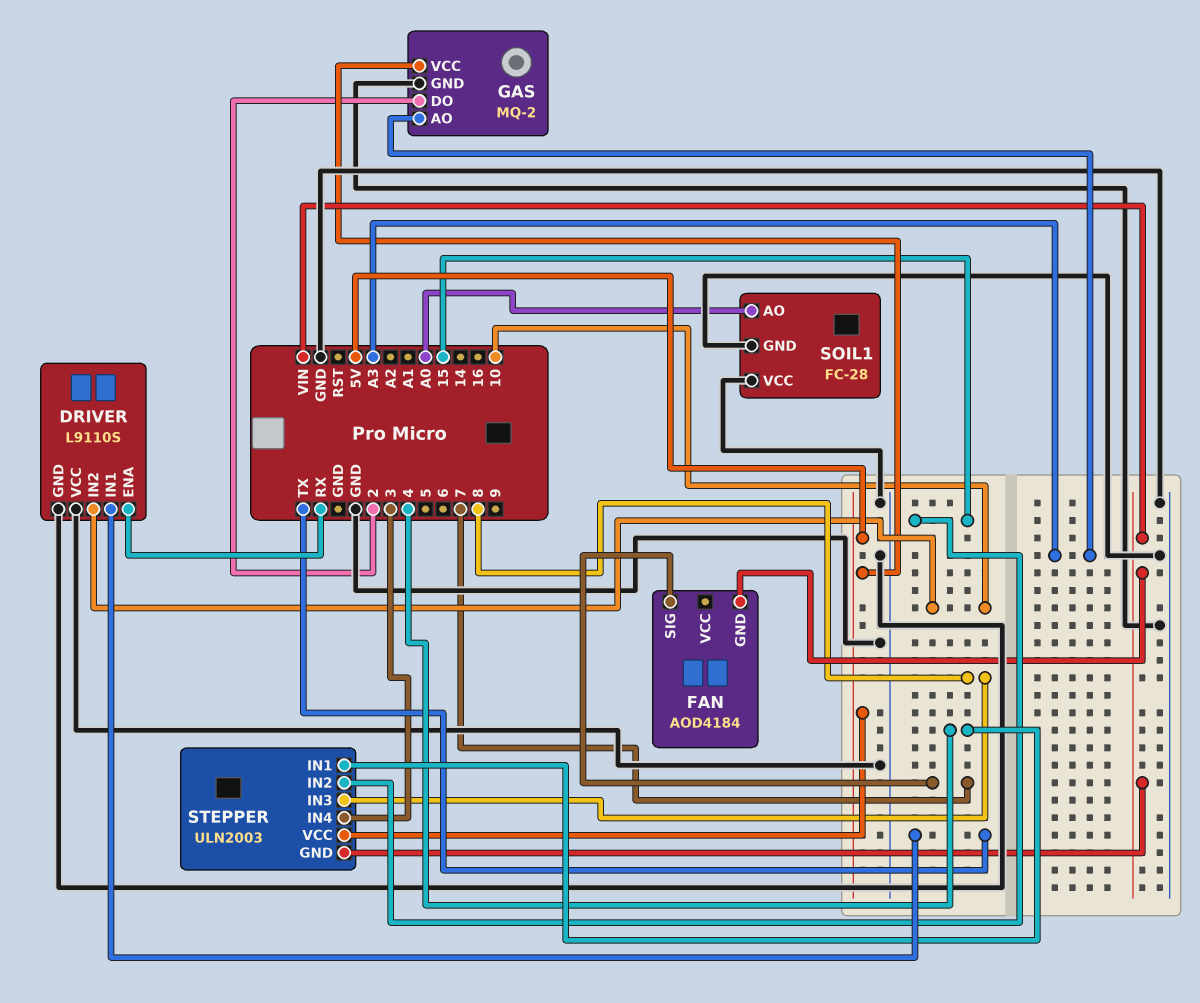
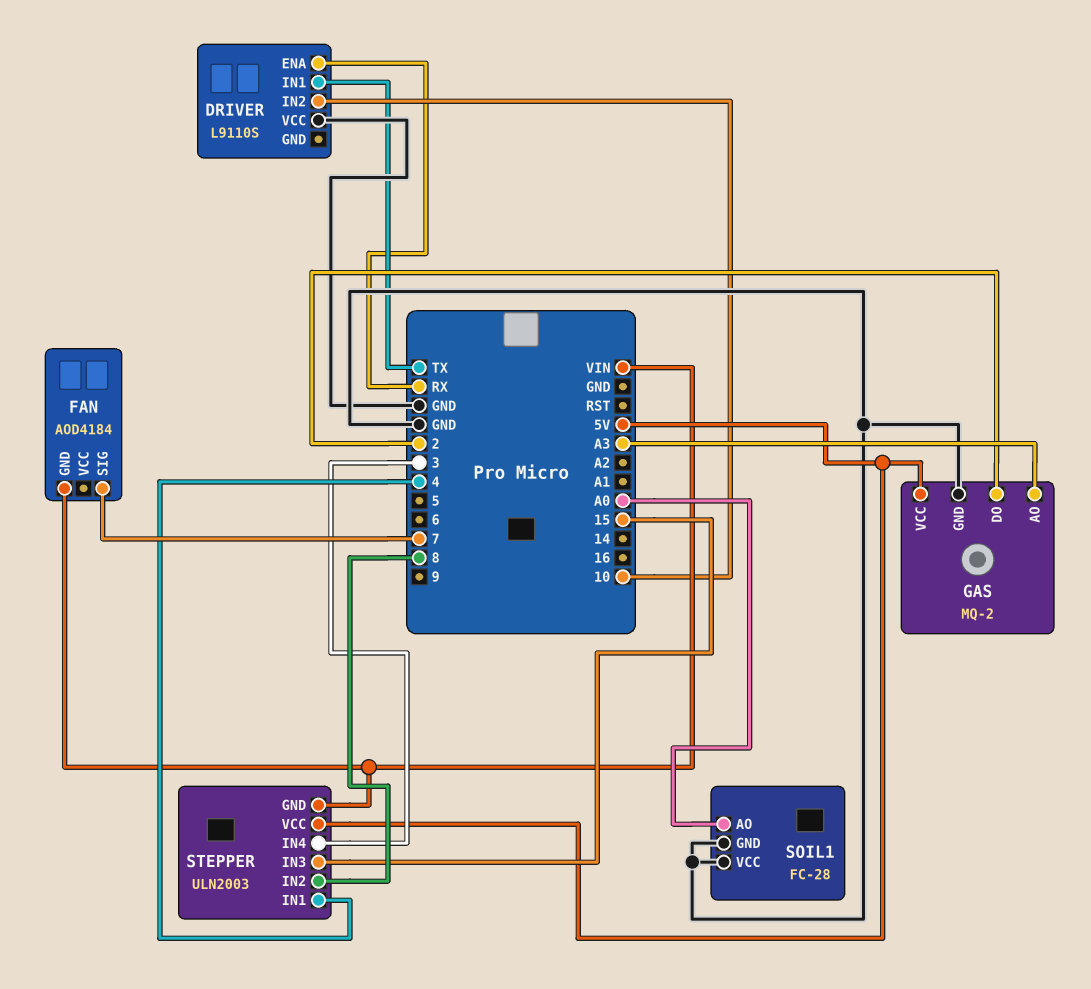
DRIVER pin GND: GND -> none
STEPPER pin IN2: 15 -> 8
STEPPER pin IN3: 8 -> 15

